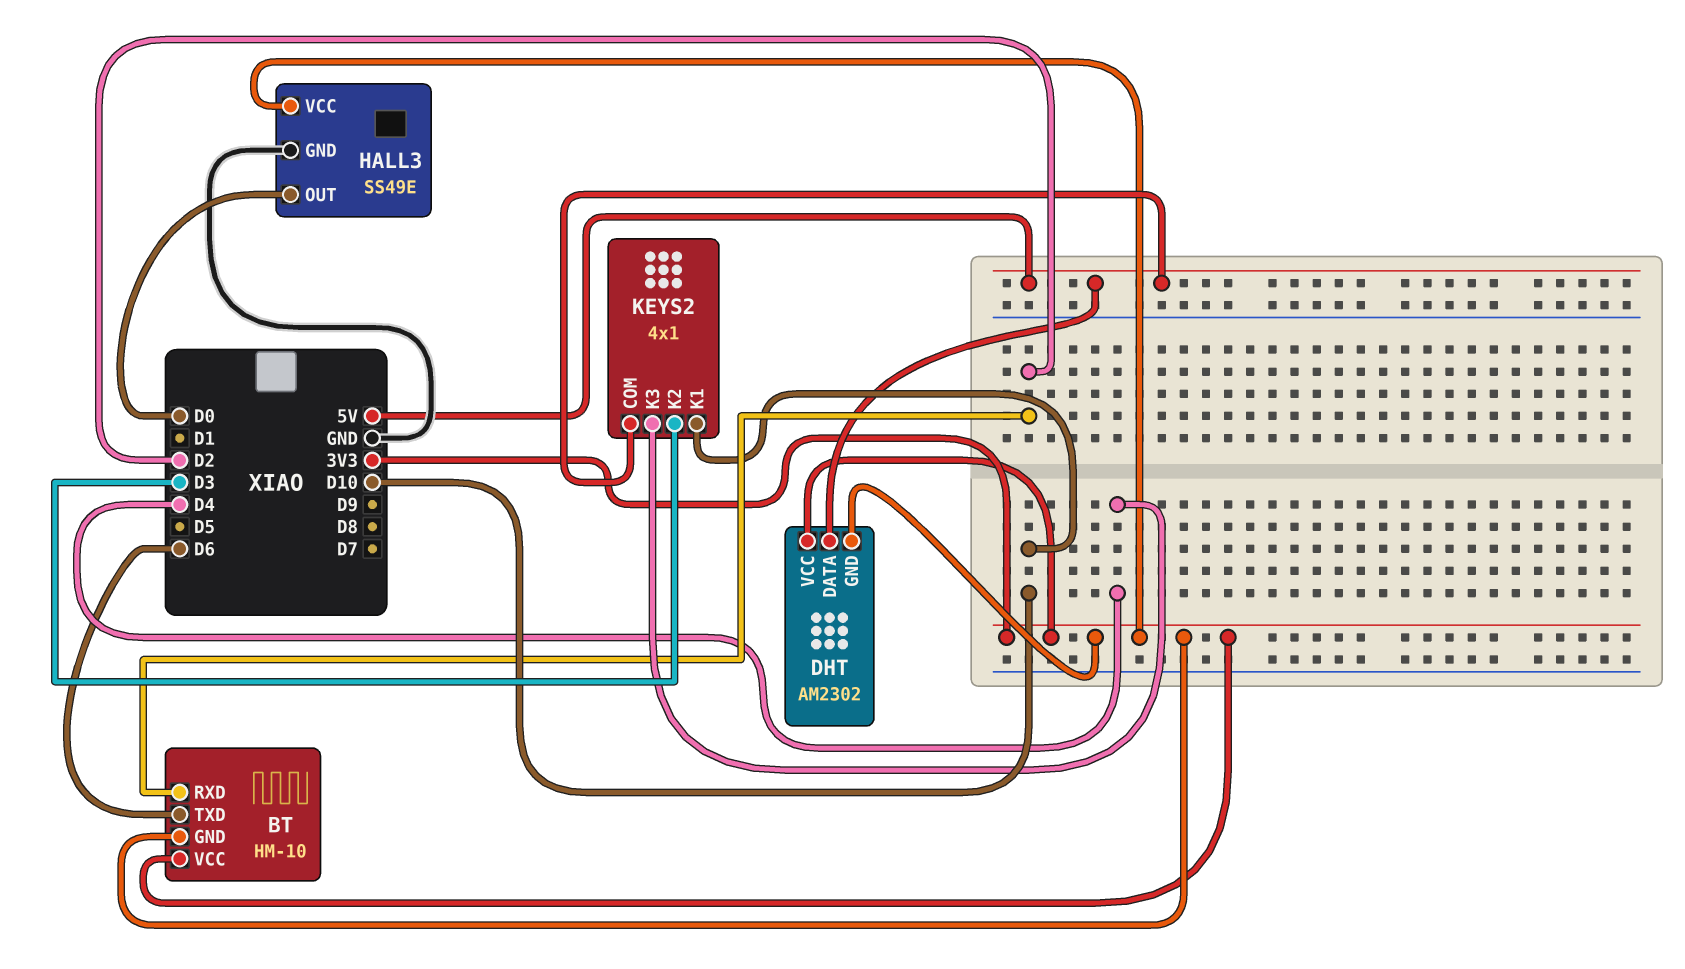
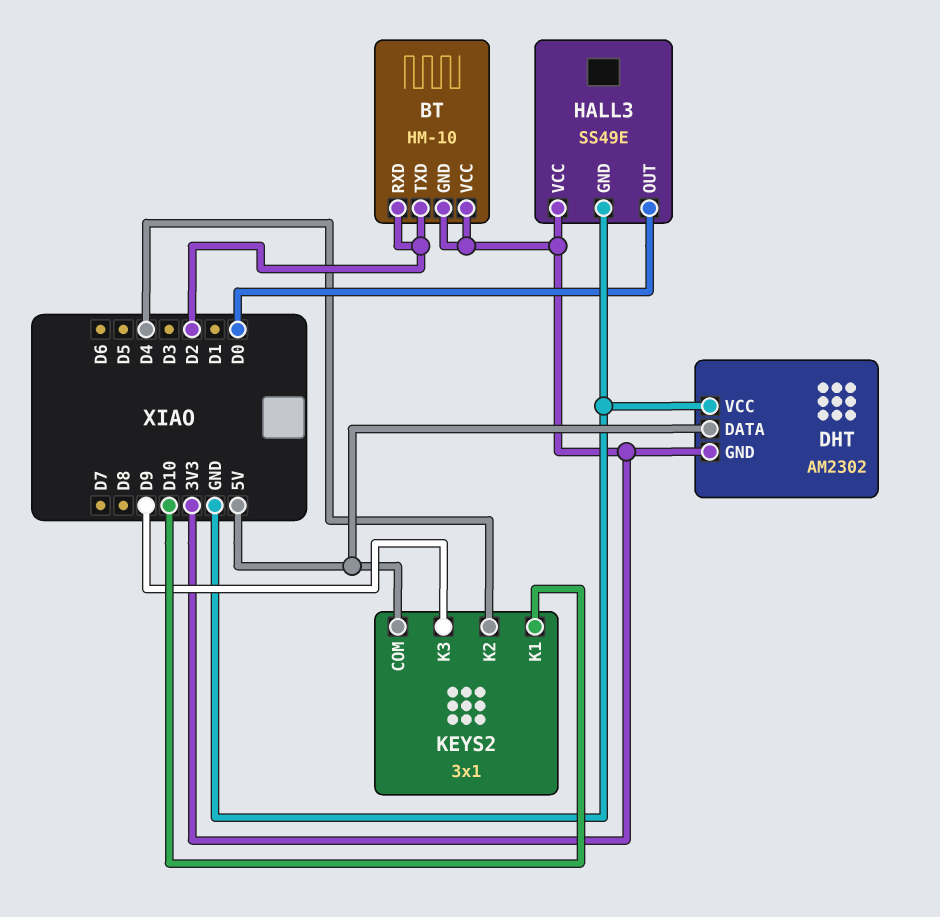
BT pin TXD: D6 -> D2
DHT pin VCC: 3V3 -> GND
KEYS2: 4x1 -> 3x1
KEYS2 pin K2: D3 -> D4
KEYS2 pin K3: D4 -> D9

